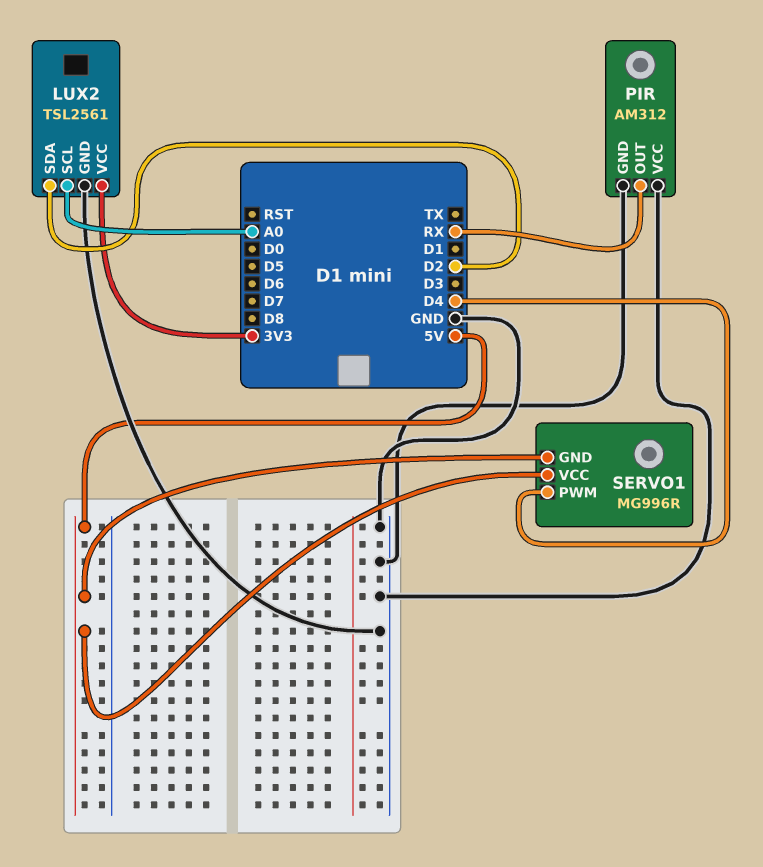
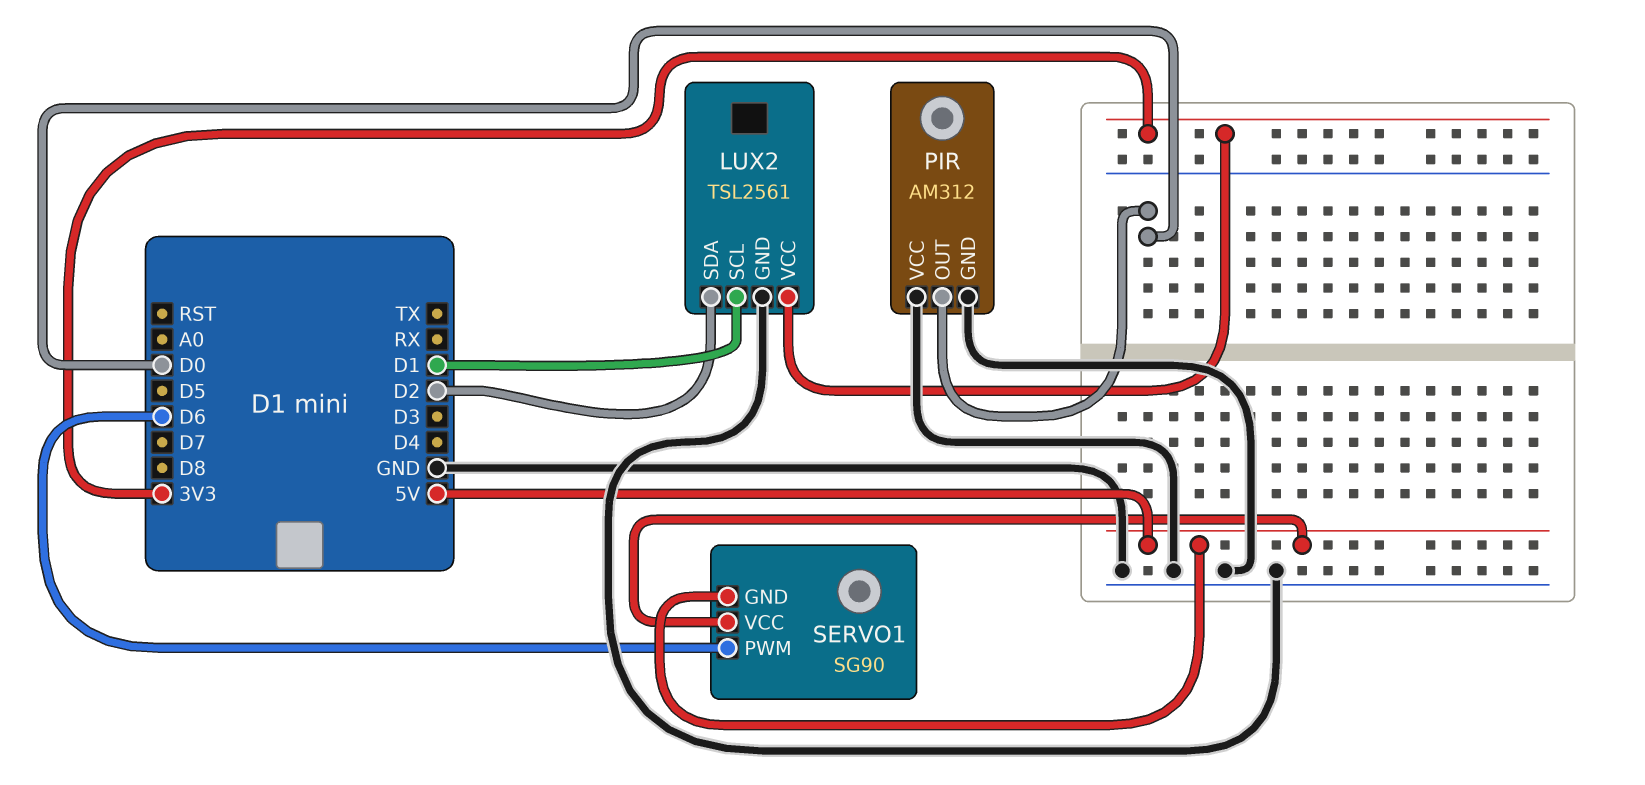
LUX2 pin SCL: A0 -> D1
PIR pin OUT: RX -> D0
SERVO1: MG996R -> SG90
SERVO1 pin PWM: D4 -> D6

